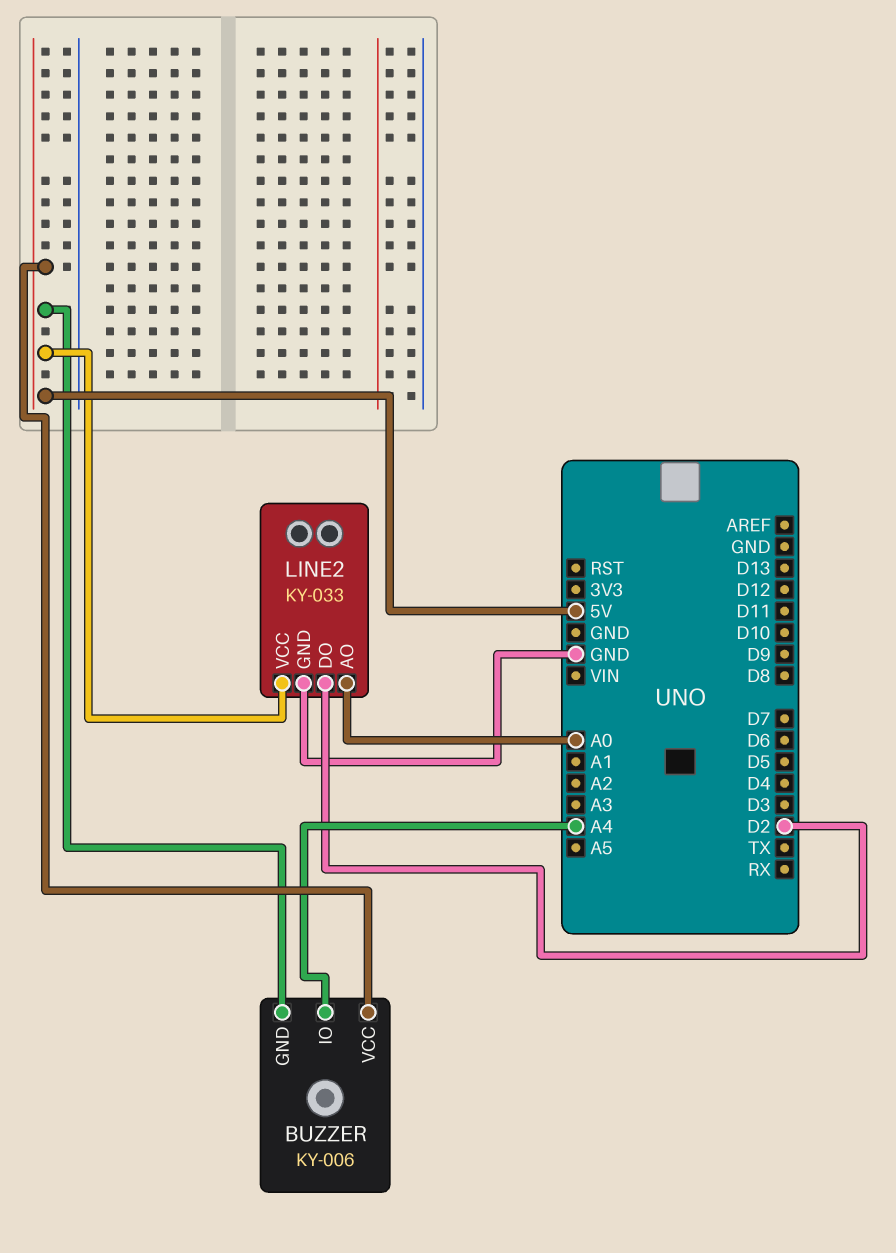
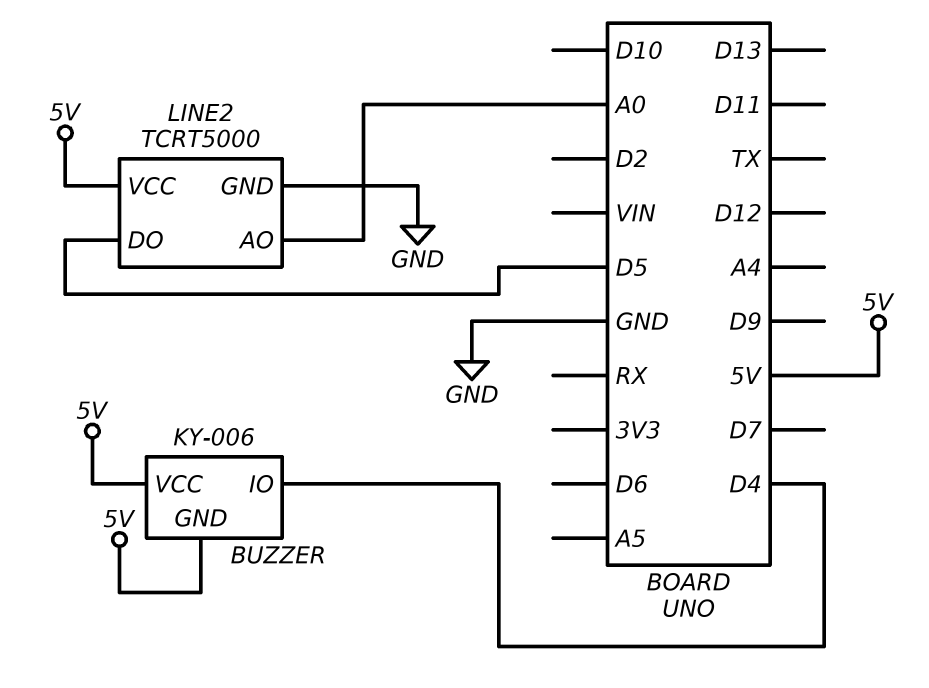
BUZZER pin IO: A4 -> D4
LINE2: KY-033 -> TCRT5000
LINE2 pin DO: D2 -> D5

